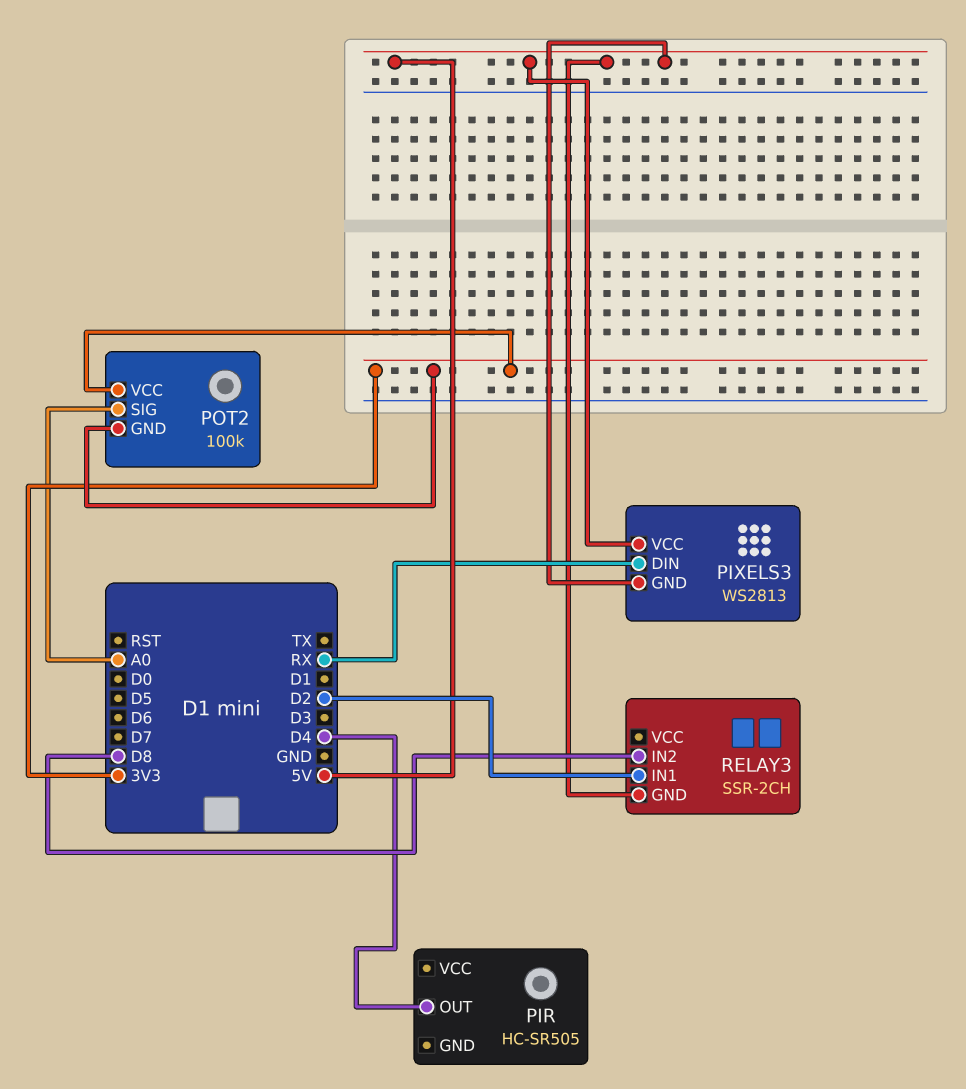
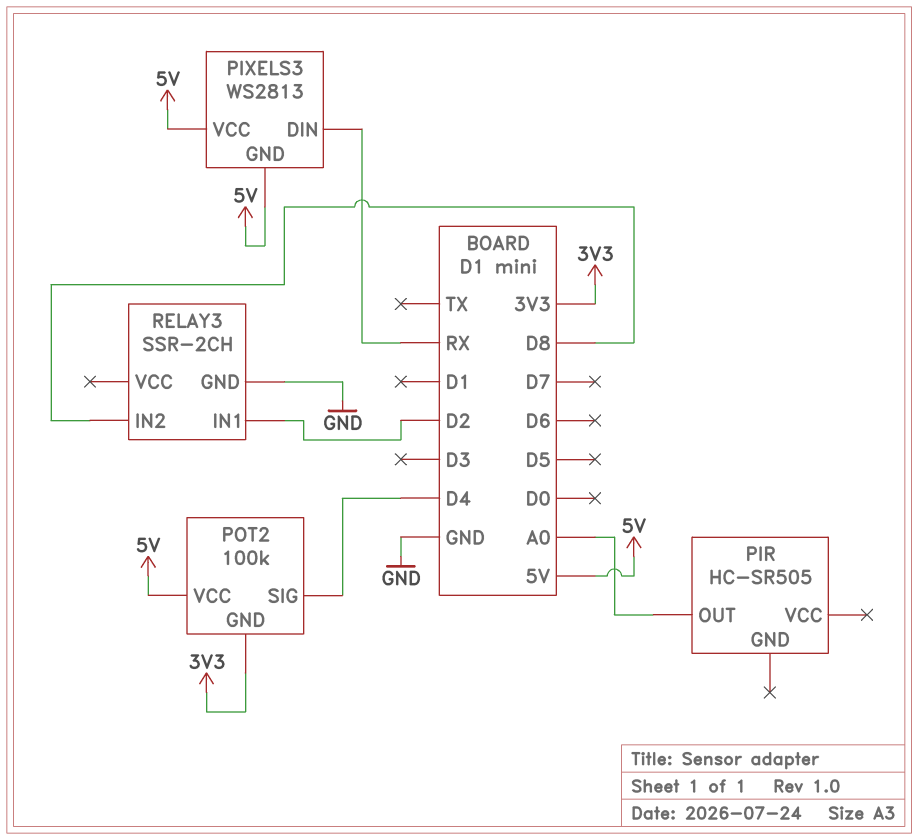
PIR pin OUT: D4 -> A0
POT2 pin SIG: A0 -> D4
POT2 pin VCC: 3V3 -> 5V
RELAY3 pin GND: 5V -> GND

